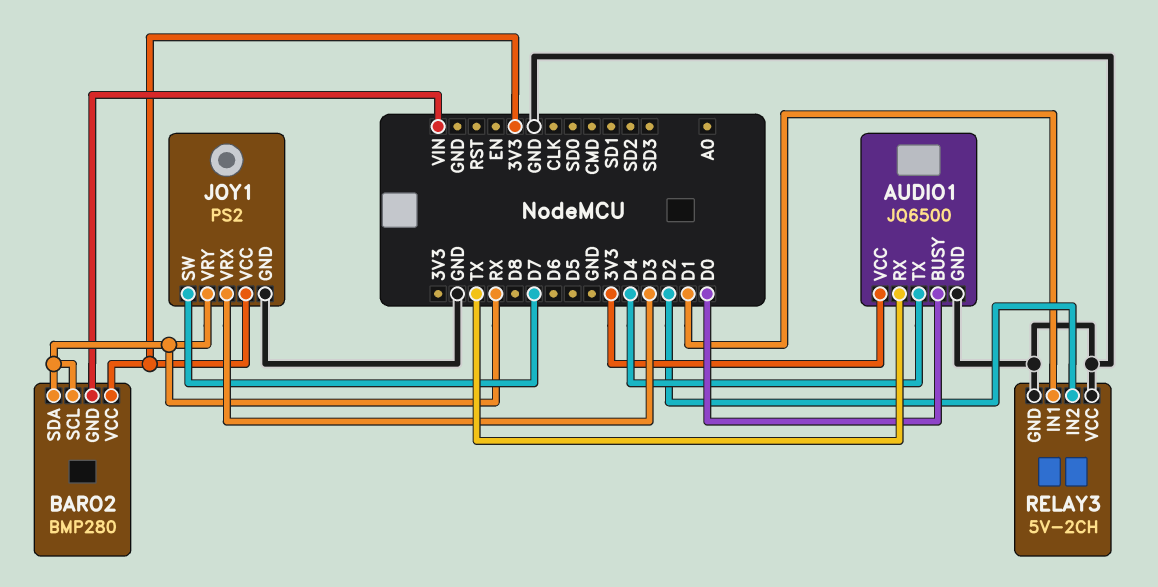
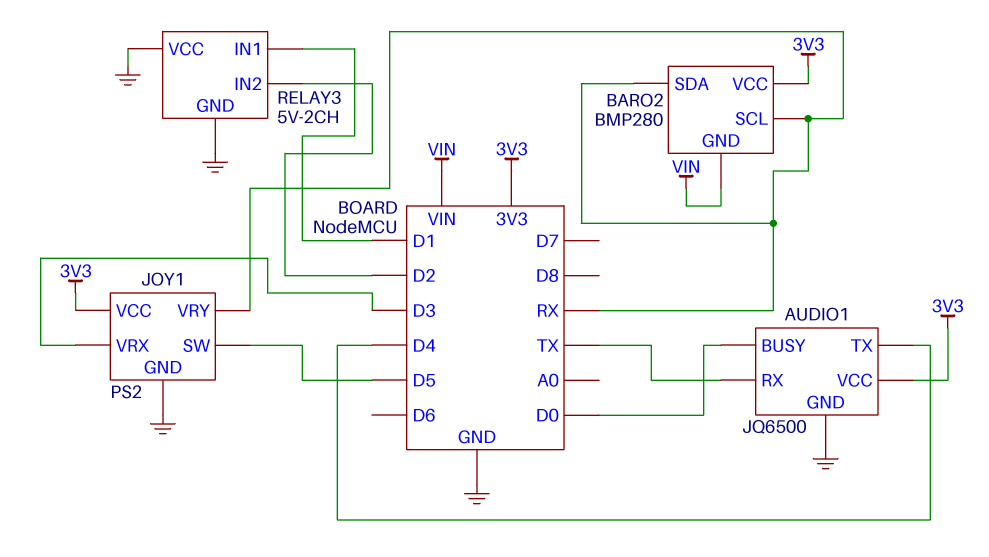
JOY1 pin SW: D7 -> D5

